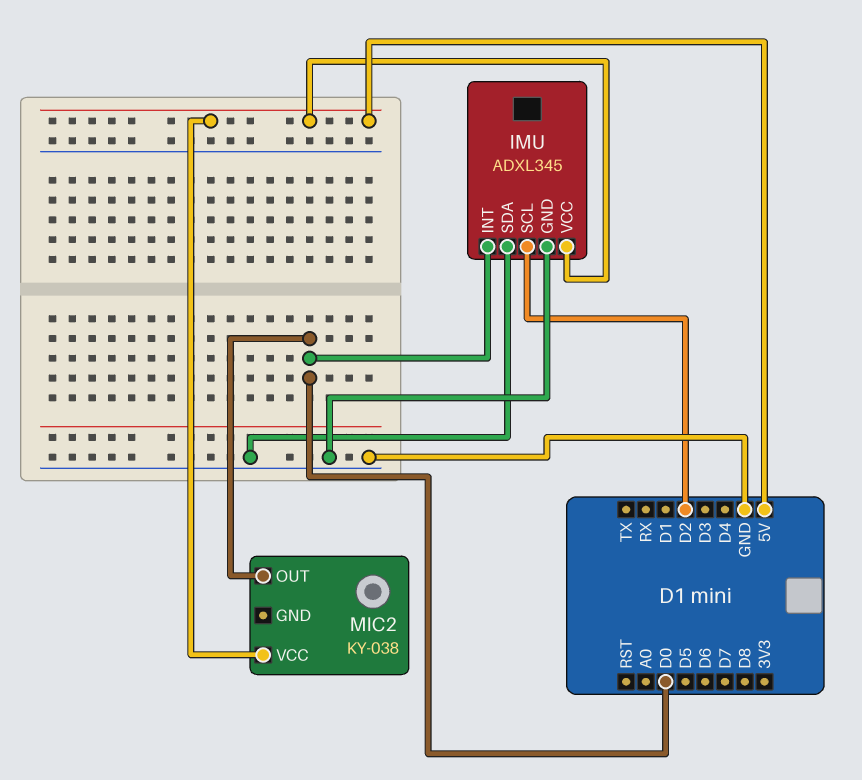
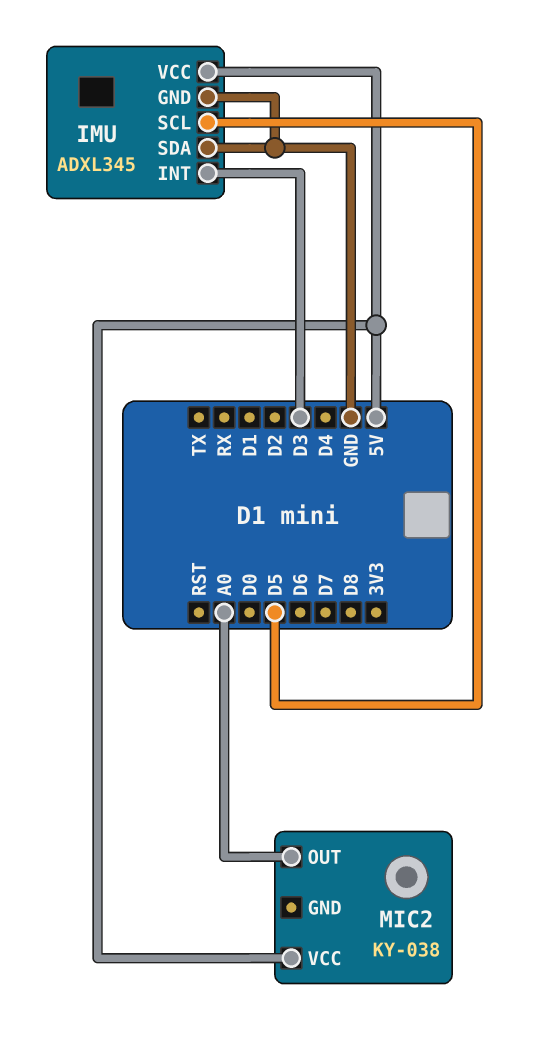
IMU pin INT: D0 -> D3
IMU pin SCL: D2 -> D5
MIC2 pin OUT: D0 -> A0

